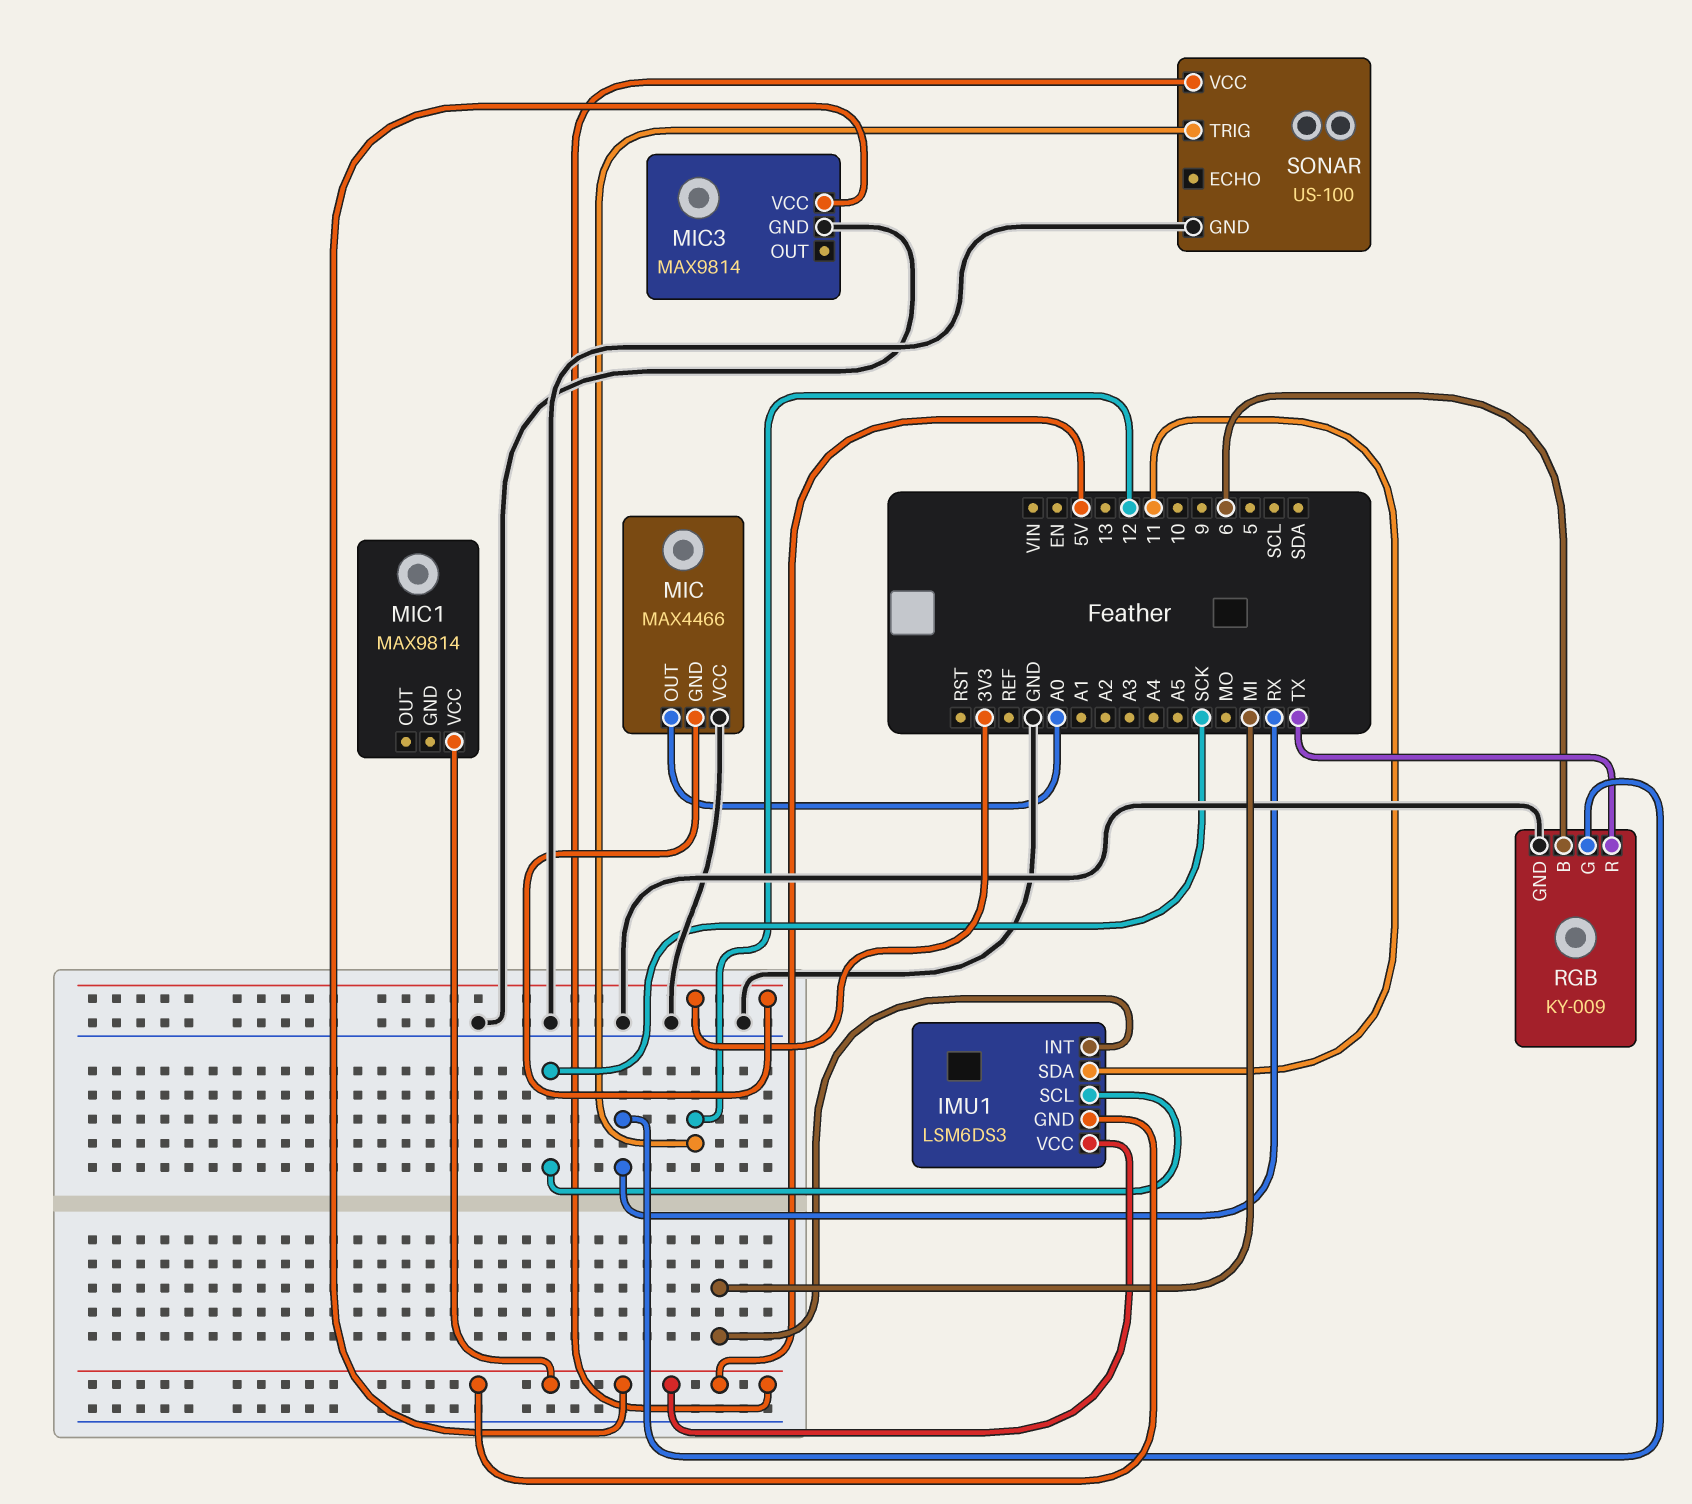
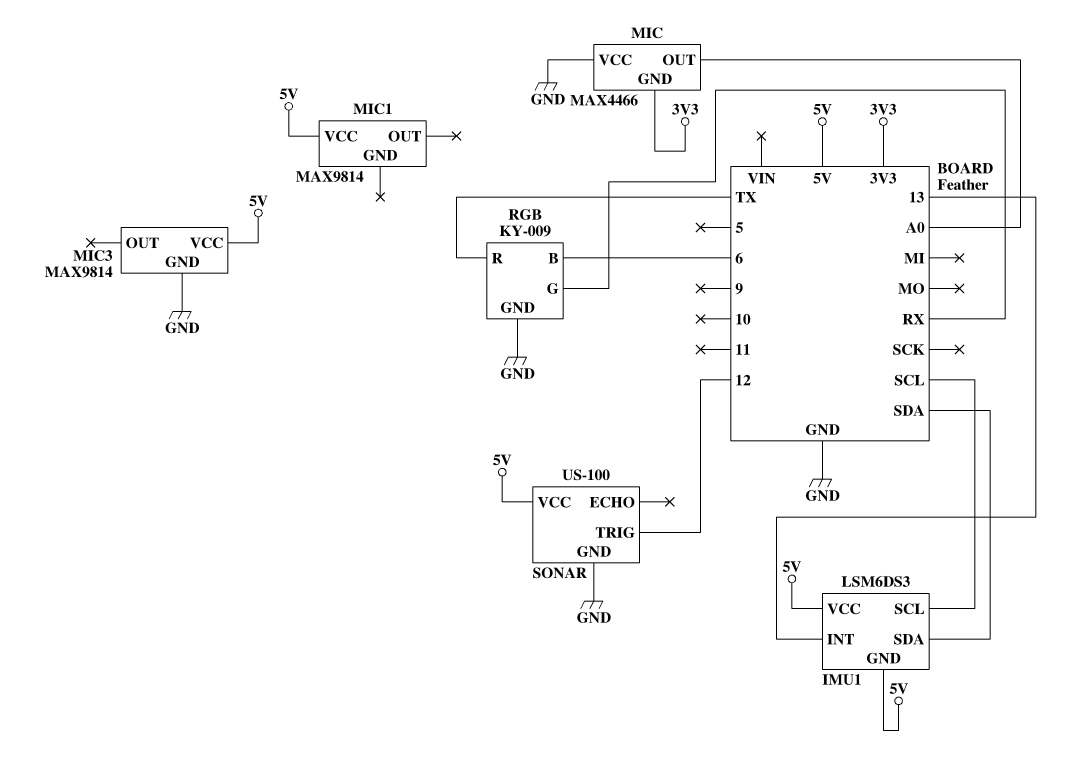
IMU1 pin INT: MI -> 13
IMU1 pin SCL: SCK -> SCL
IMU1 pin SDA: 11 -> SDA

